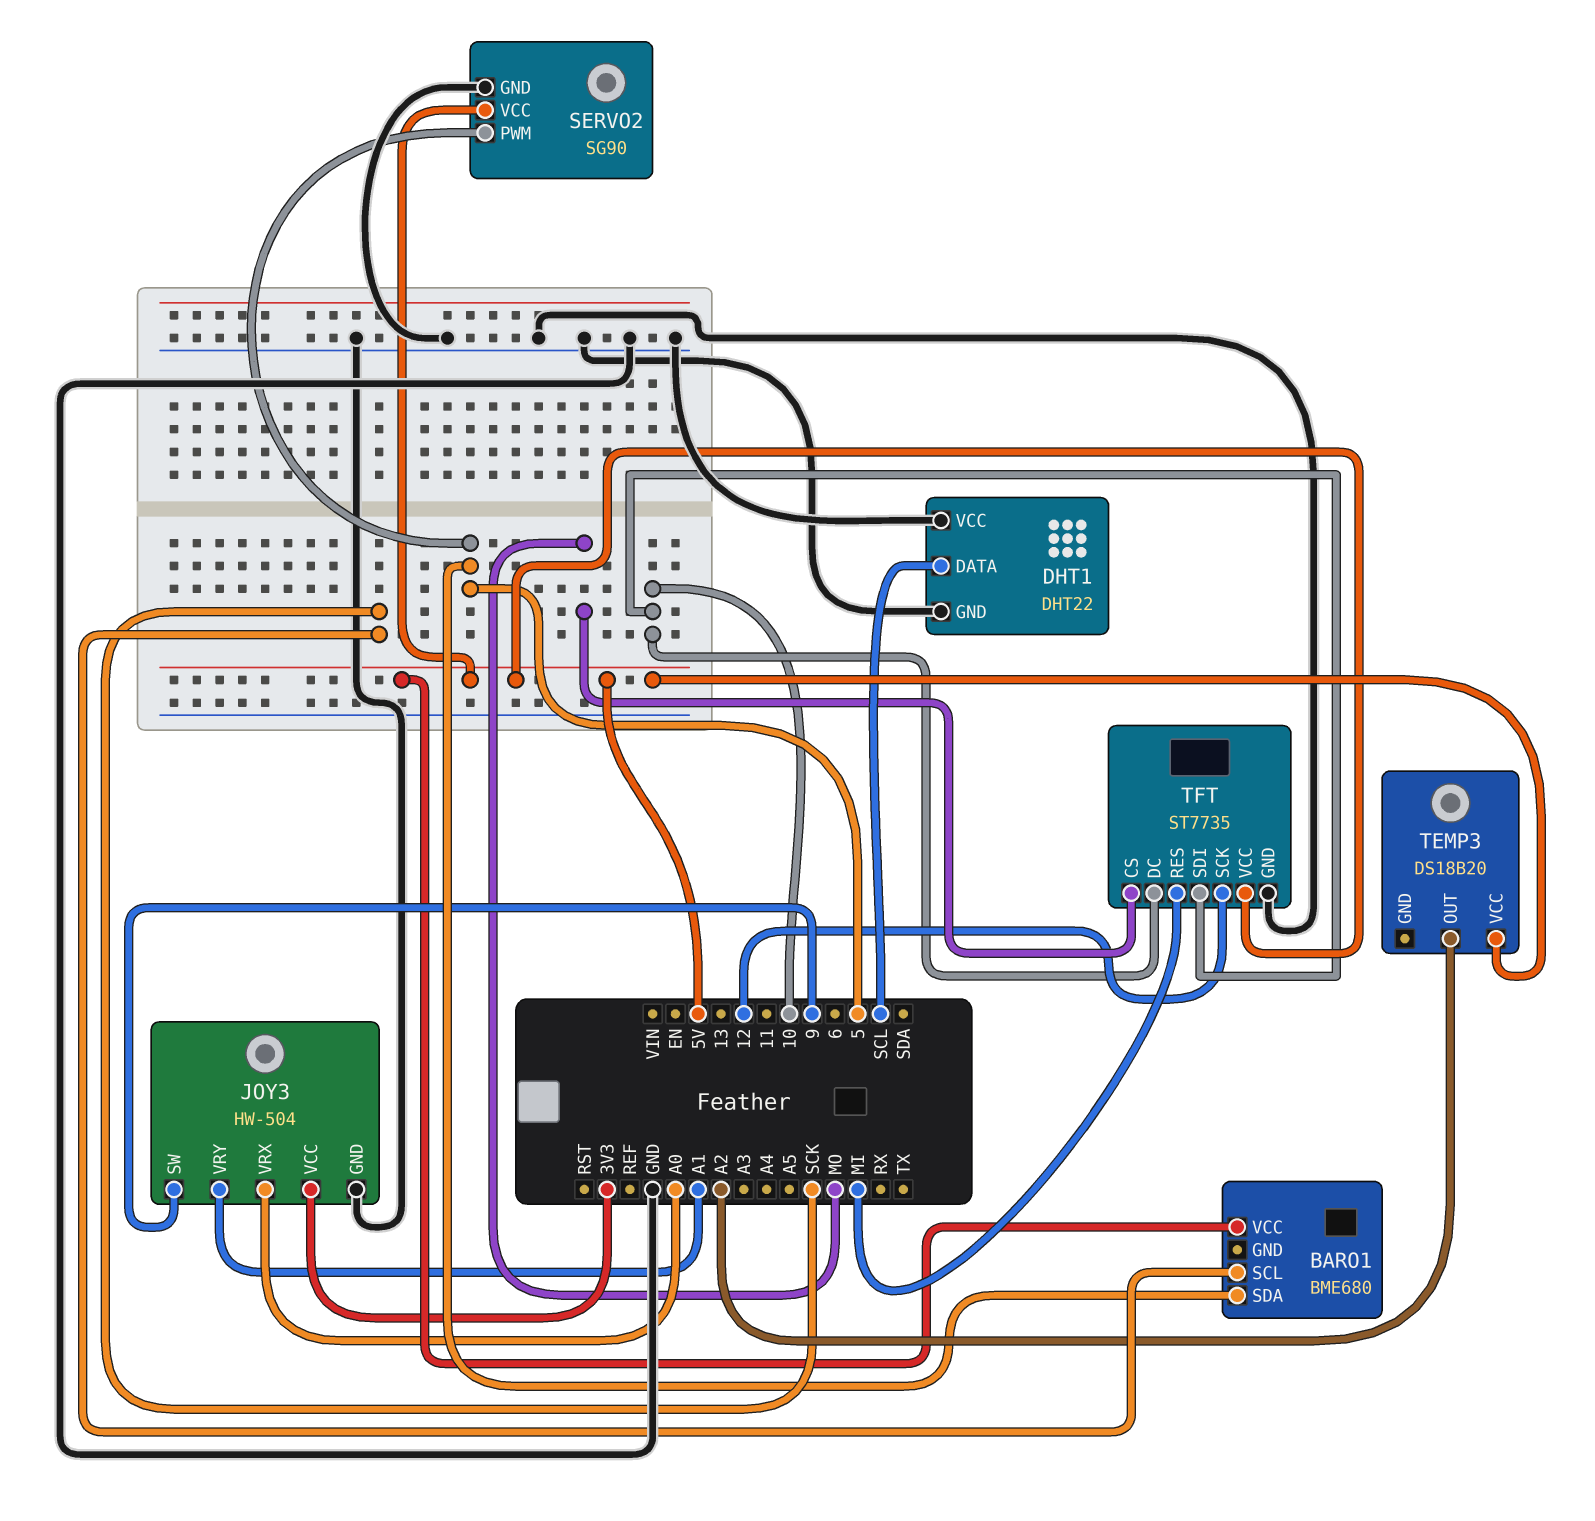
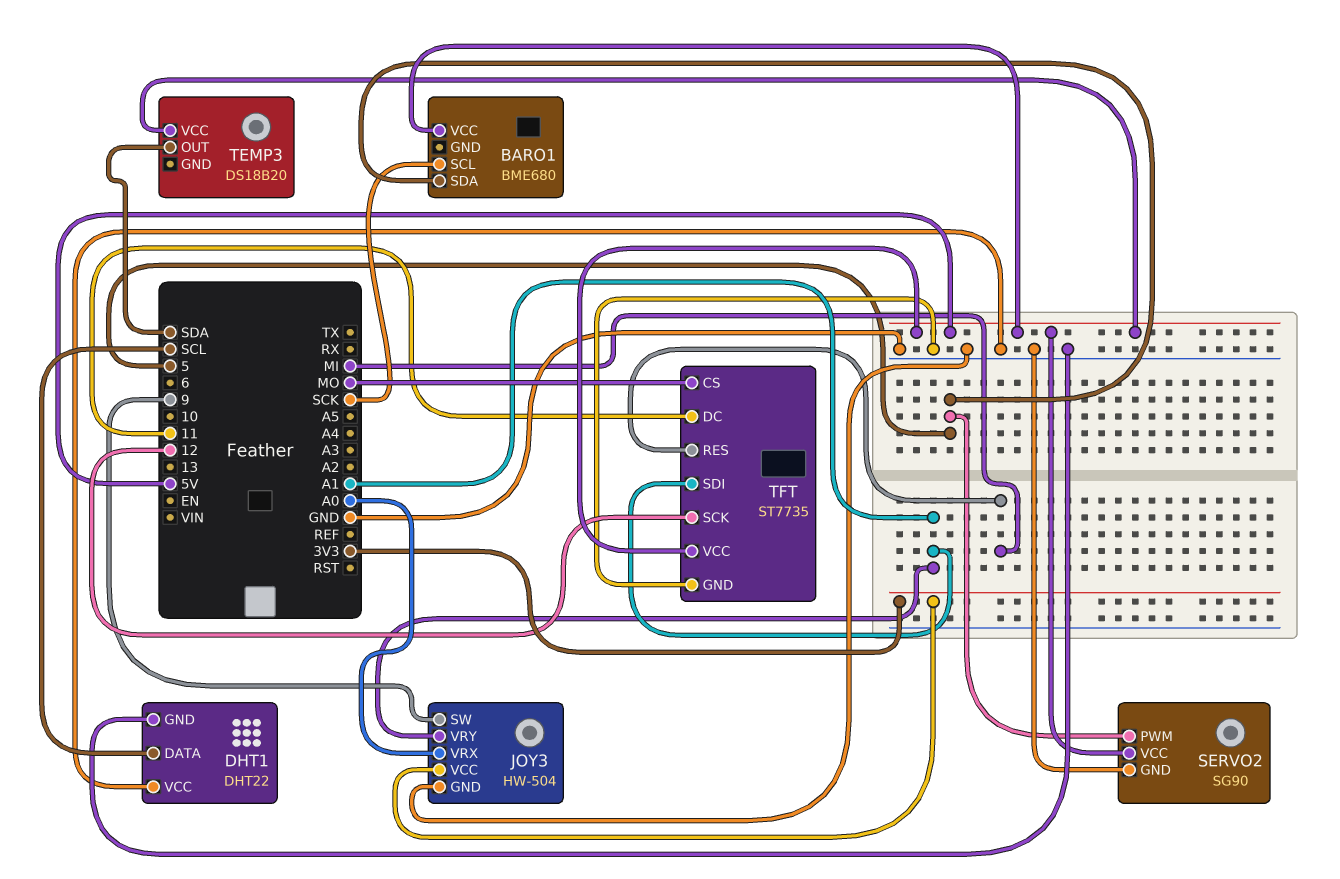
TEMP3 pin OUT: A2 -> SDA
TFT pin DC: 10 -> 11
TFT pin SDI: 10 -> A1

